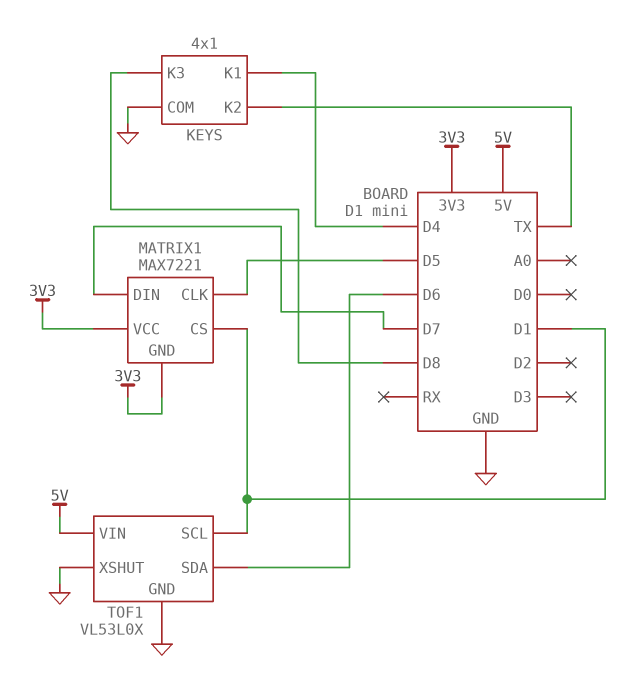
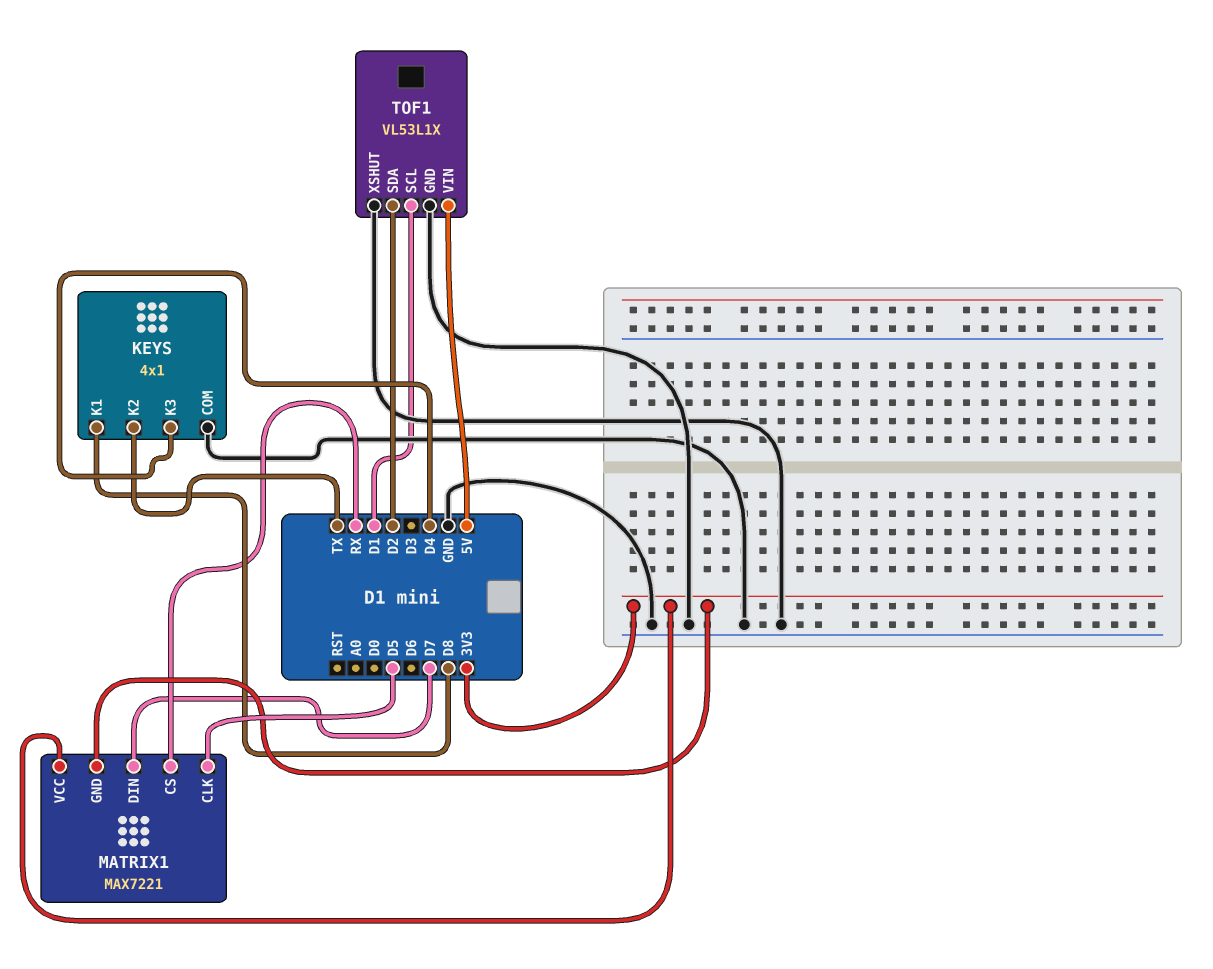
KEYS pin K1: D4 -> D8
KEYS pin K3: D8 -> D4
MATRIX1 pin CS: D1 -> RX
TOF1: VL53L0X -> VL53L1X
TOF1 pin SDA: D6 -> D2

